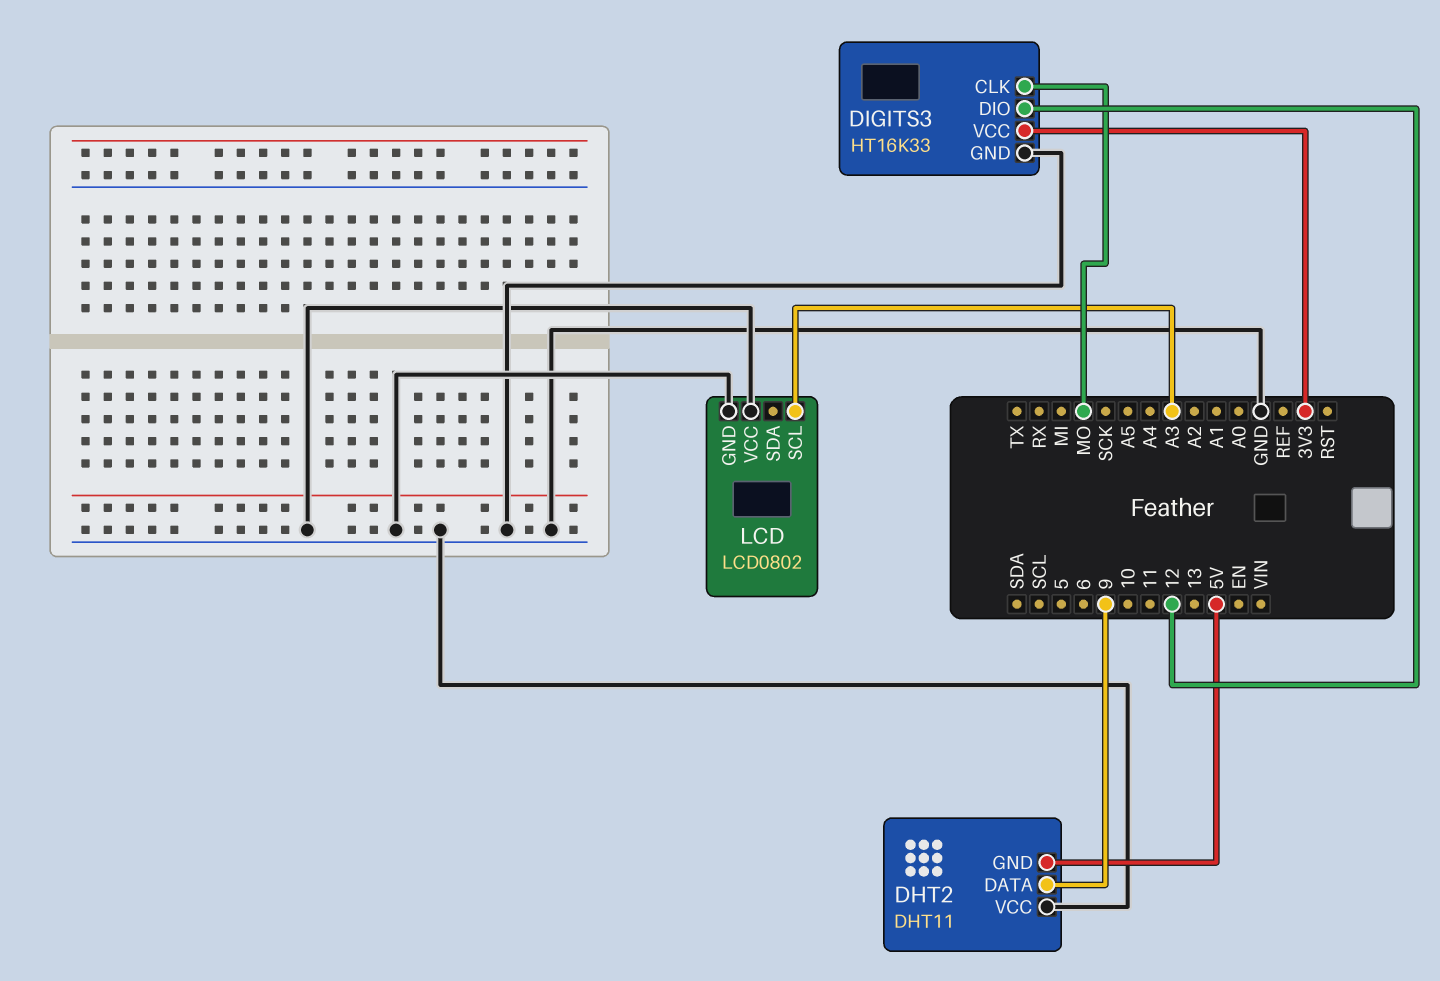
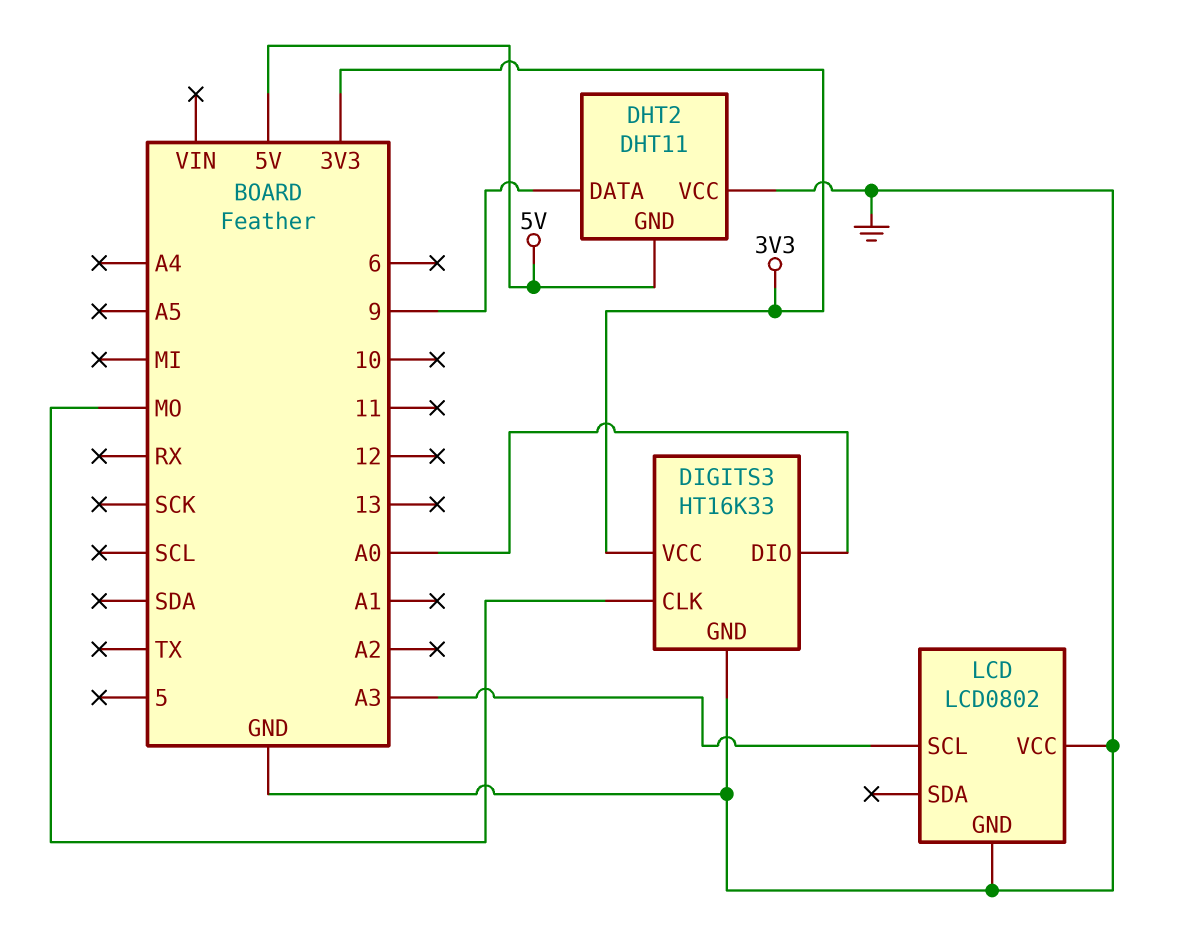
DIGITS3 pin DIO: 12 -> A0

